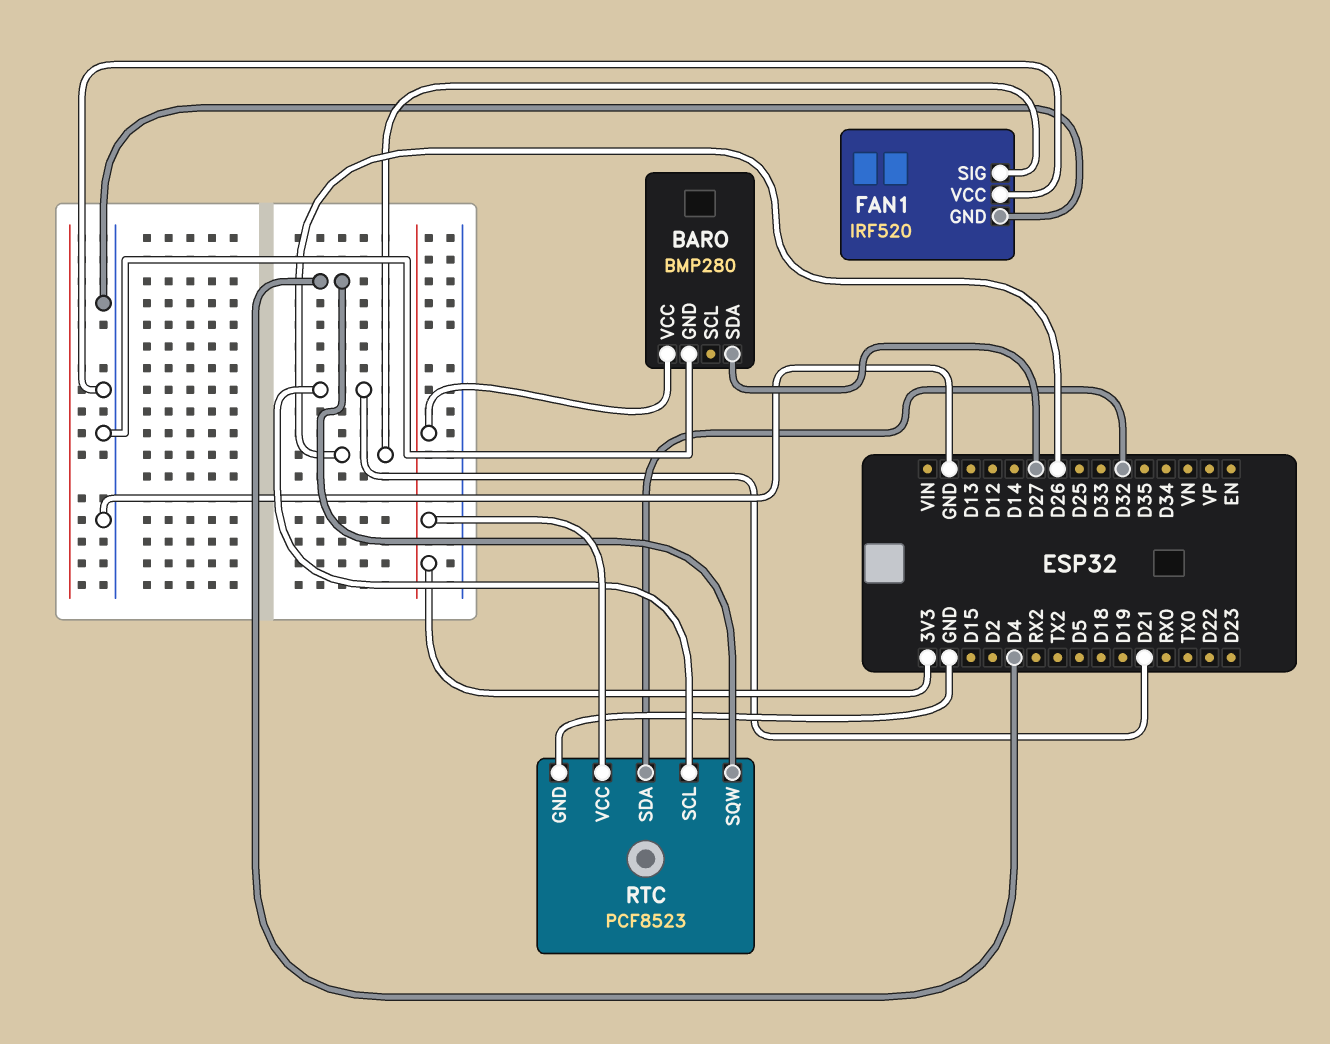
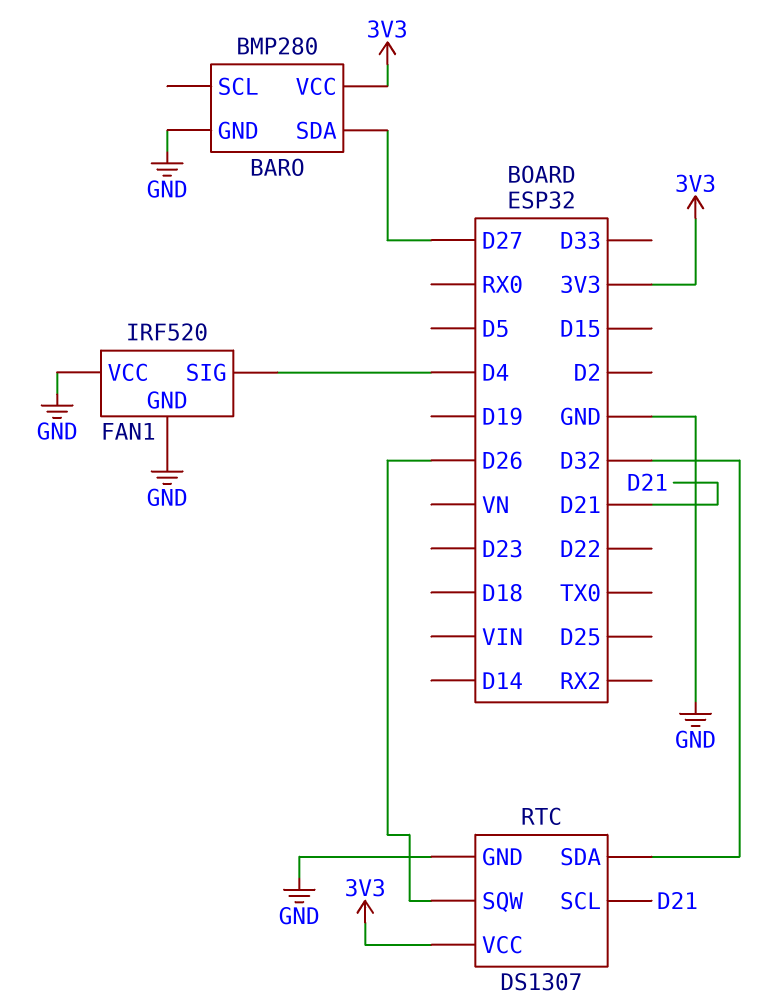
FAN1 pin SIG: D26 -> D4
RTC: PCF8523 -> DS1307
RTC pin SQW: D4 -> D26

